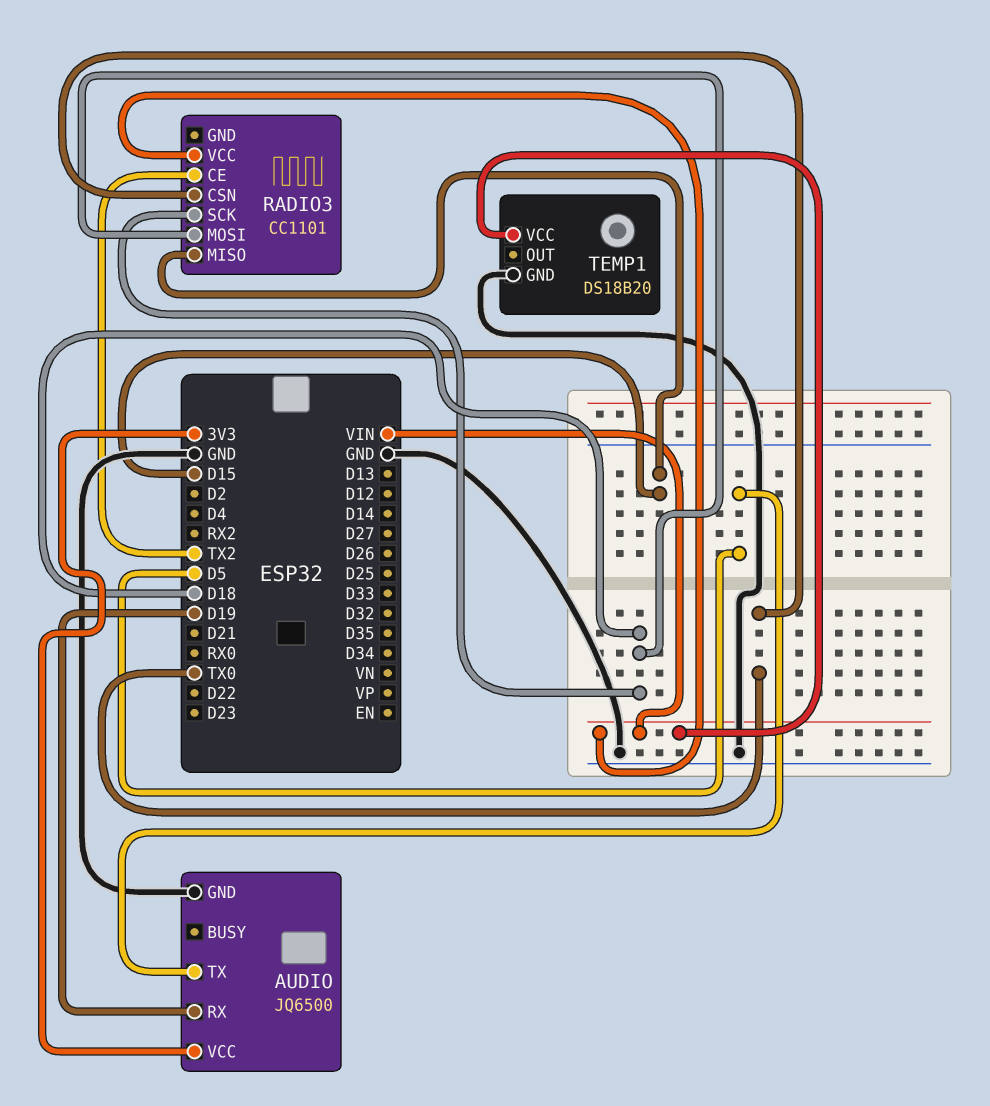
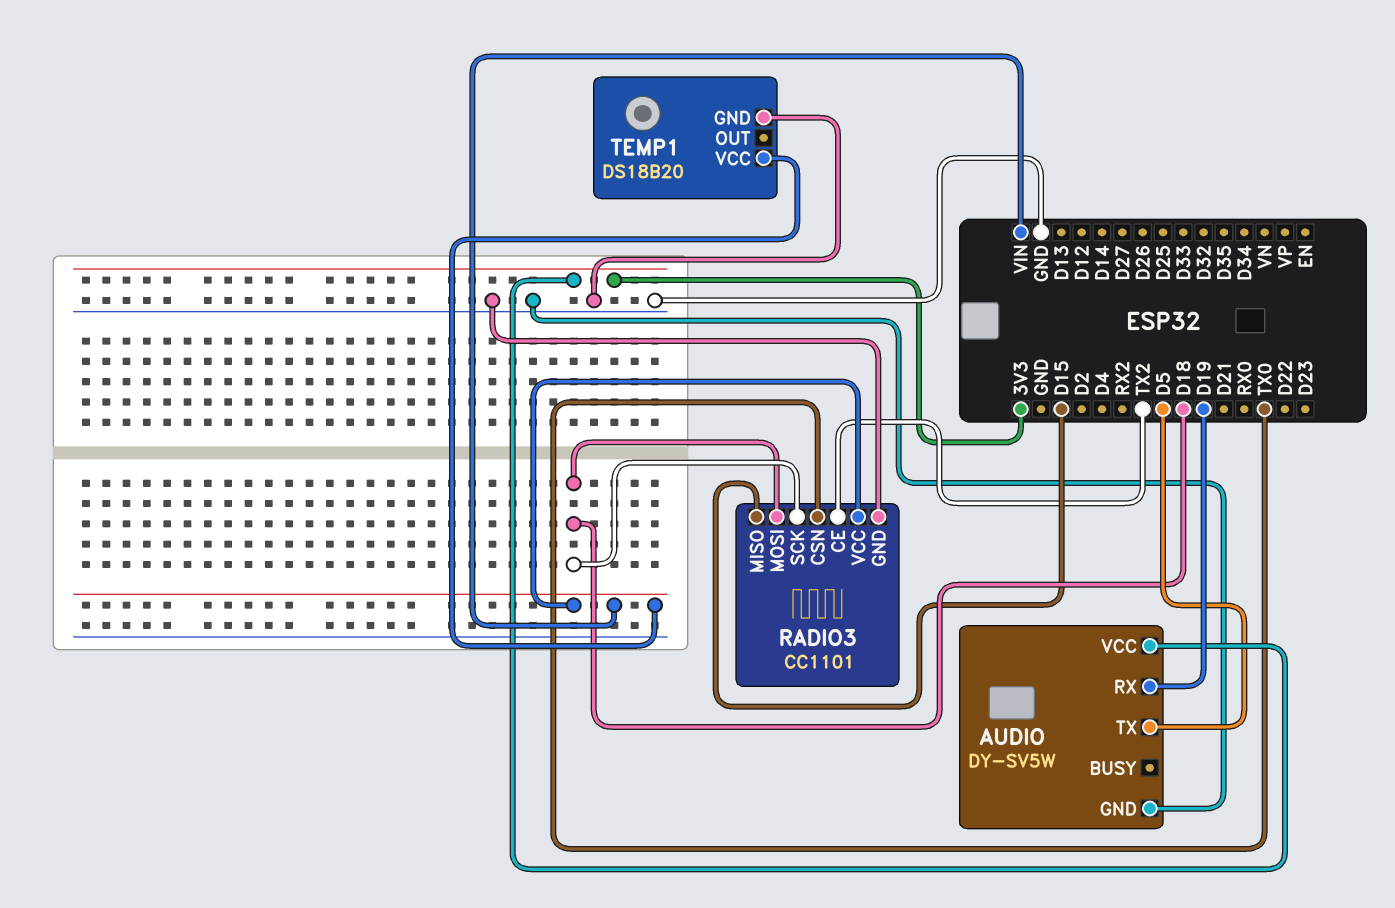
AUDIO: JQ6500 -> DY-SV5W
RADIO3 pin GND: none -> GND

